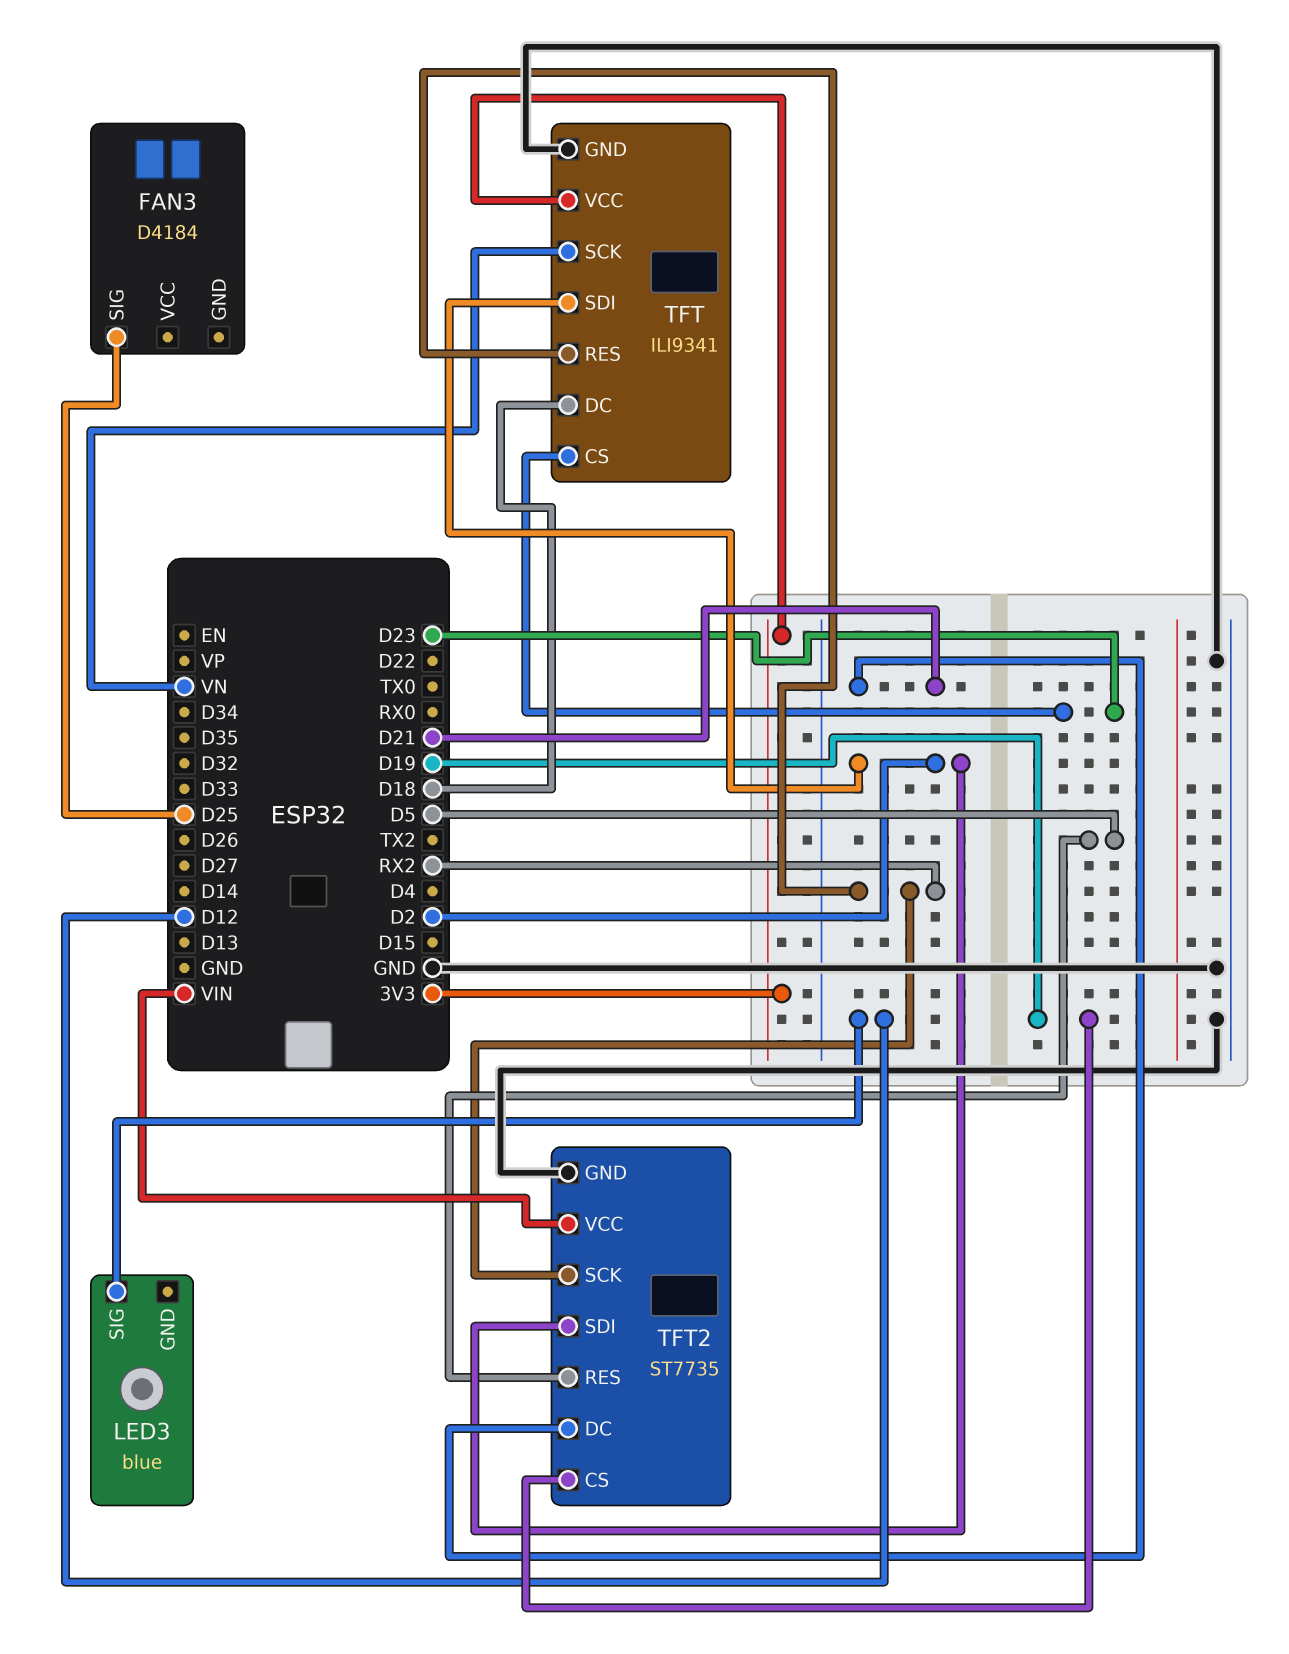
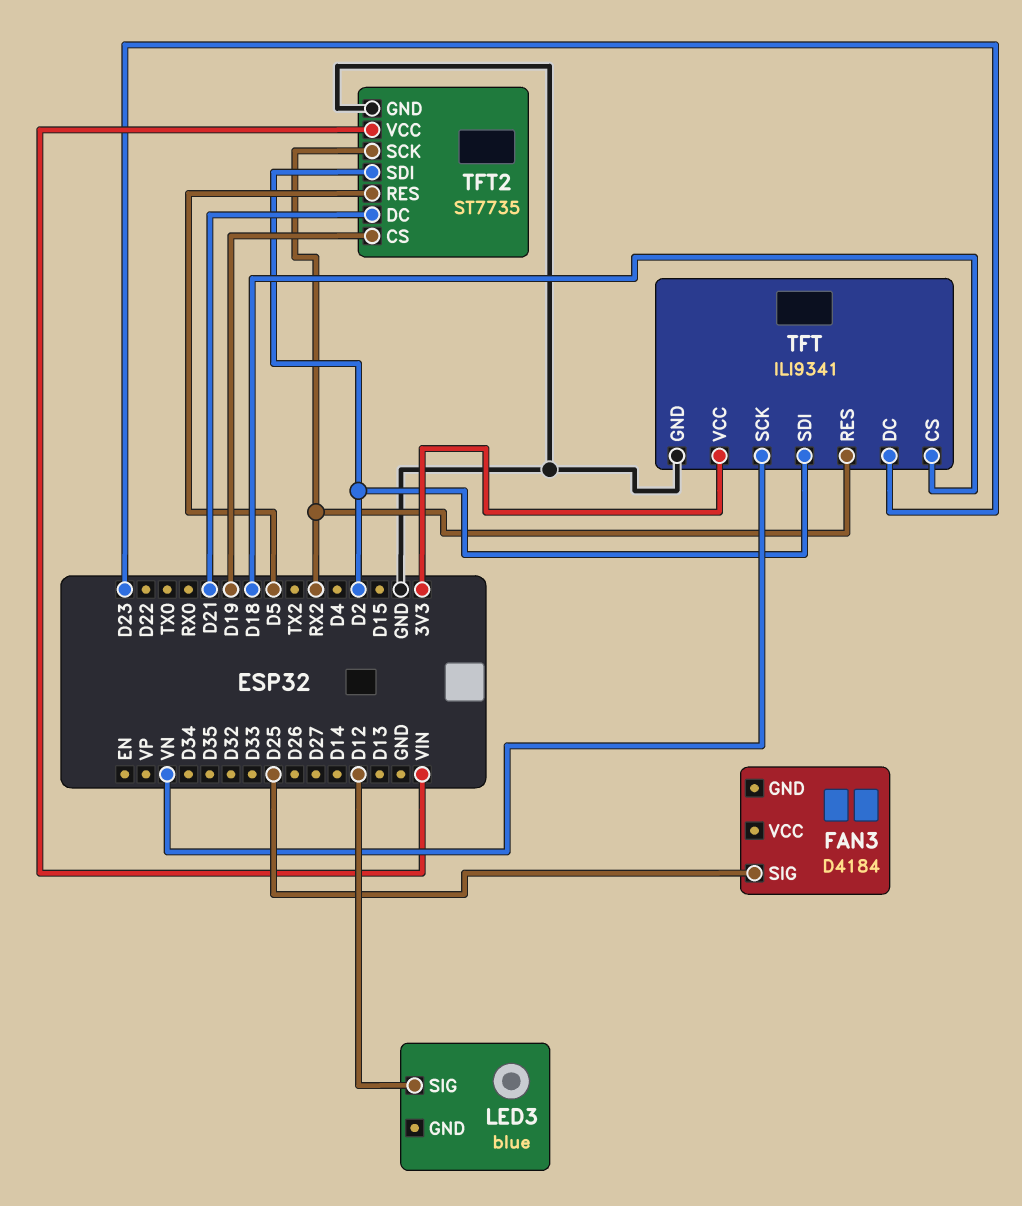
TFT pin CS: D23 -> D18
TFT pin DC: D18 -> D23

